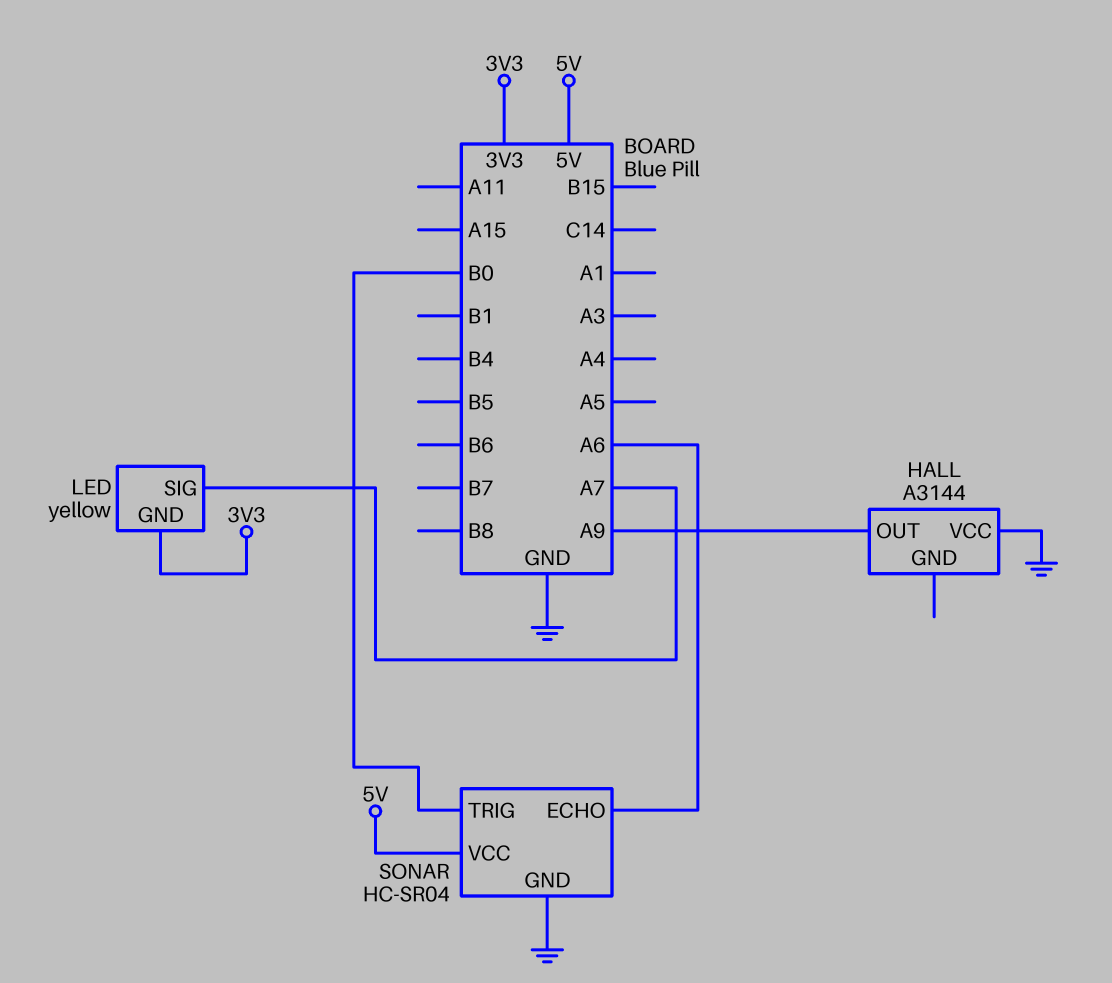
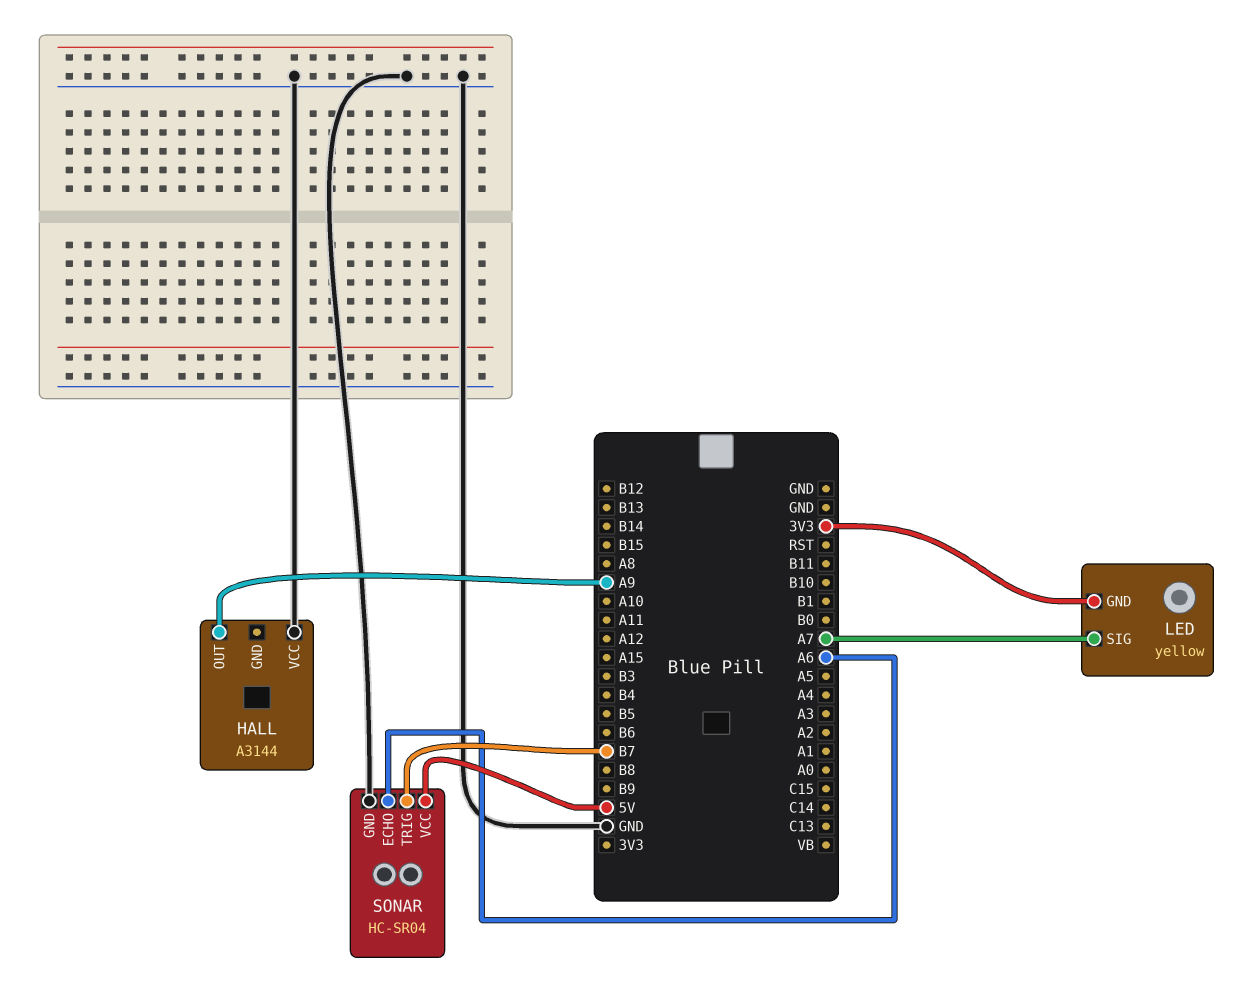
SONAR pin TRIG: B0 -> B7

